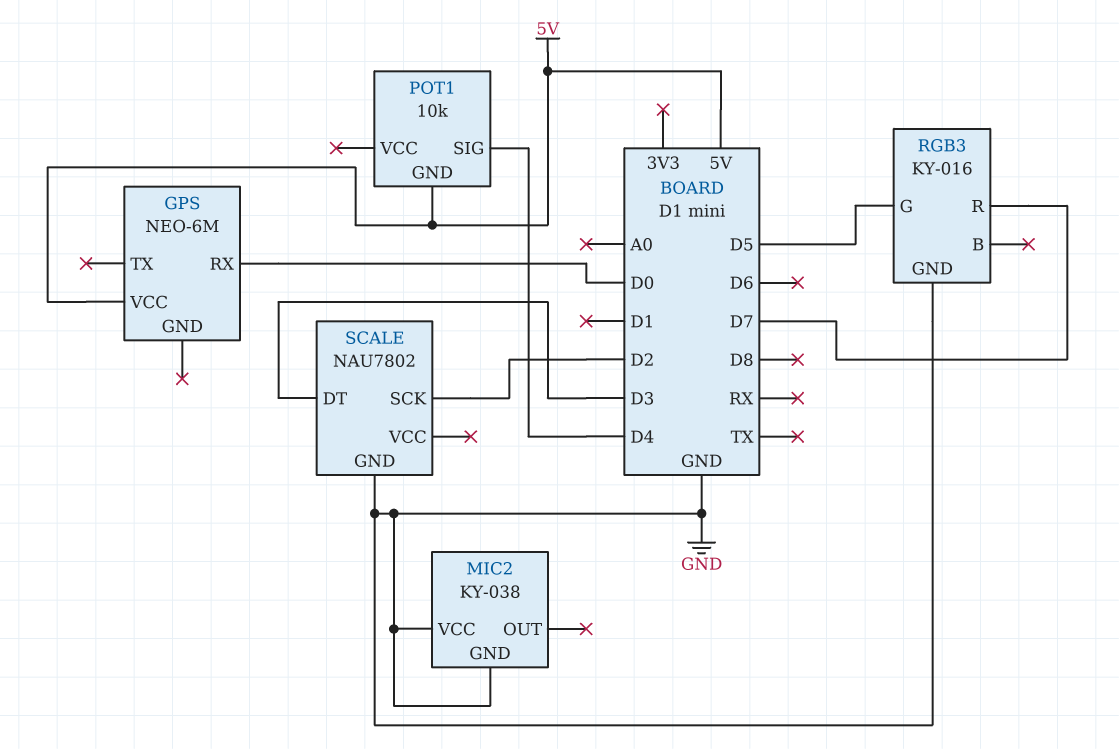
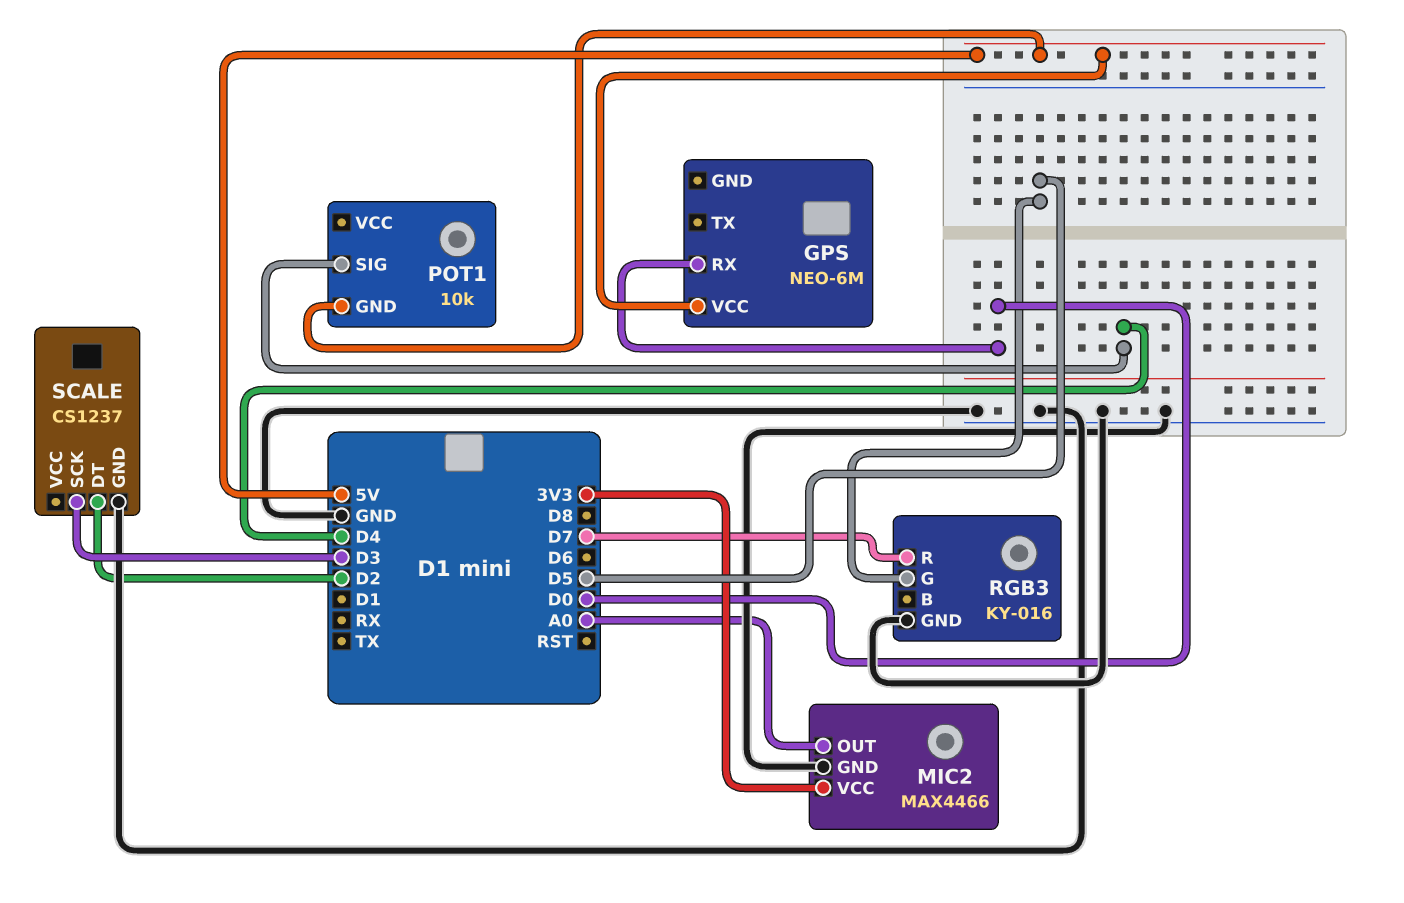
MIC2: KY-038 -> MAX4466
MIC2 pin OUT: none -> A0
MIC2 pin VCC: GND -> 3V3
SCALE: NAU7802 -> CS1237
SCALE pin DT: D3 -> D2
SCALE pin SCK: D2 -> D3

